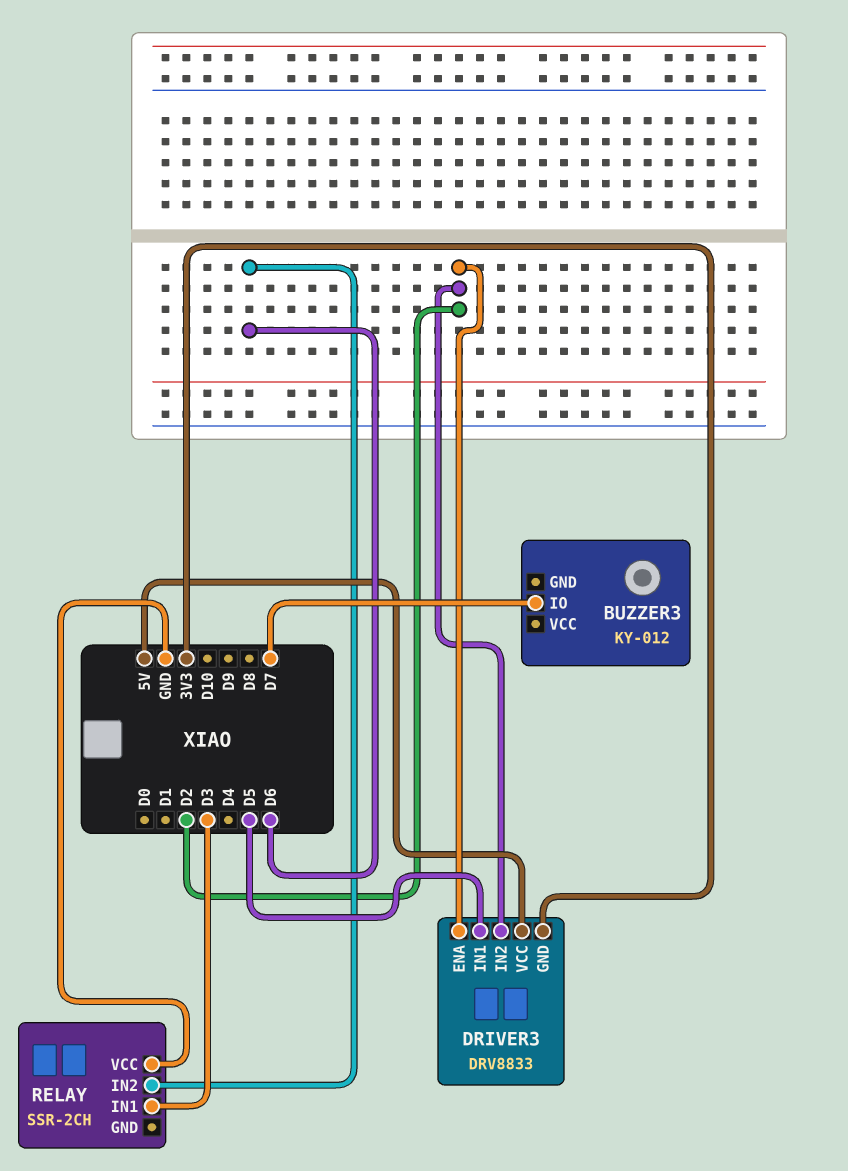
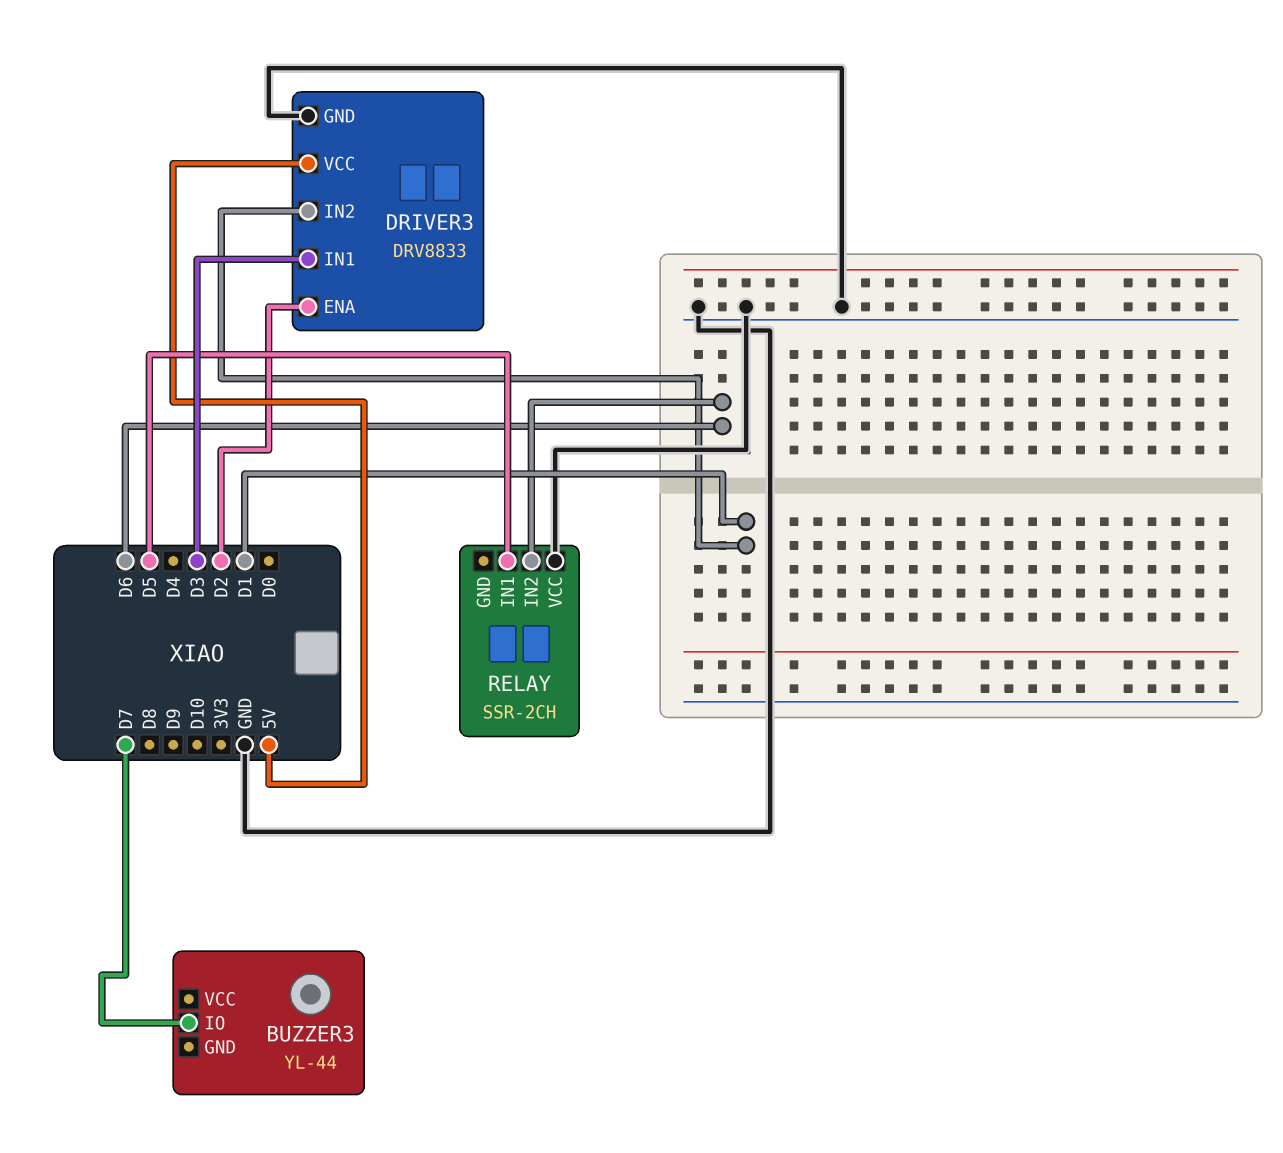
BUZZER3: KY-012 -> YL-44
DRIVER3 pin GND: 3V3 -> GND
DRIVER3 pin IN1: D5 -> D3
DRIVER3 pin IN2: D2 -> D1
RELAY pin IN1: D3 -> D5

